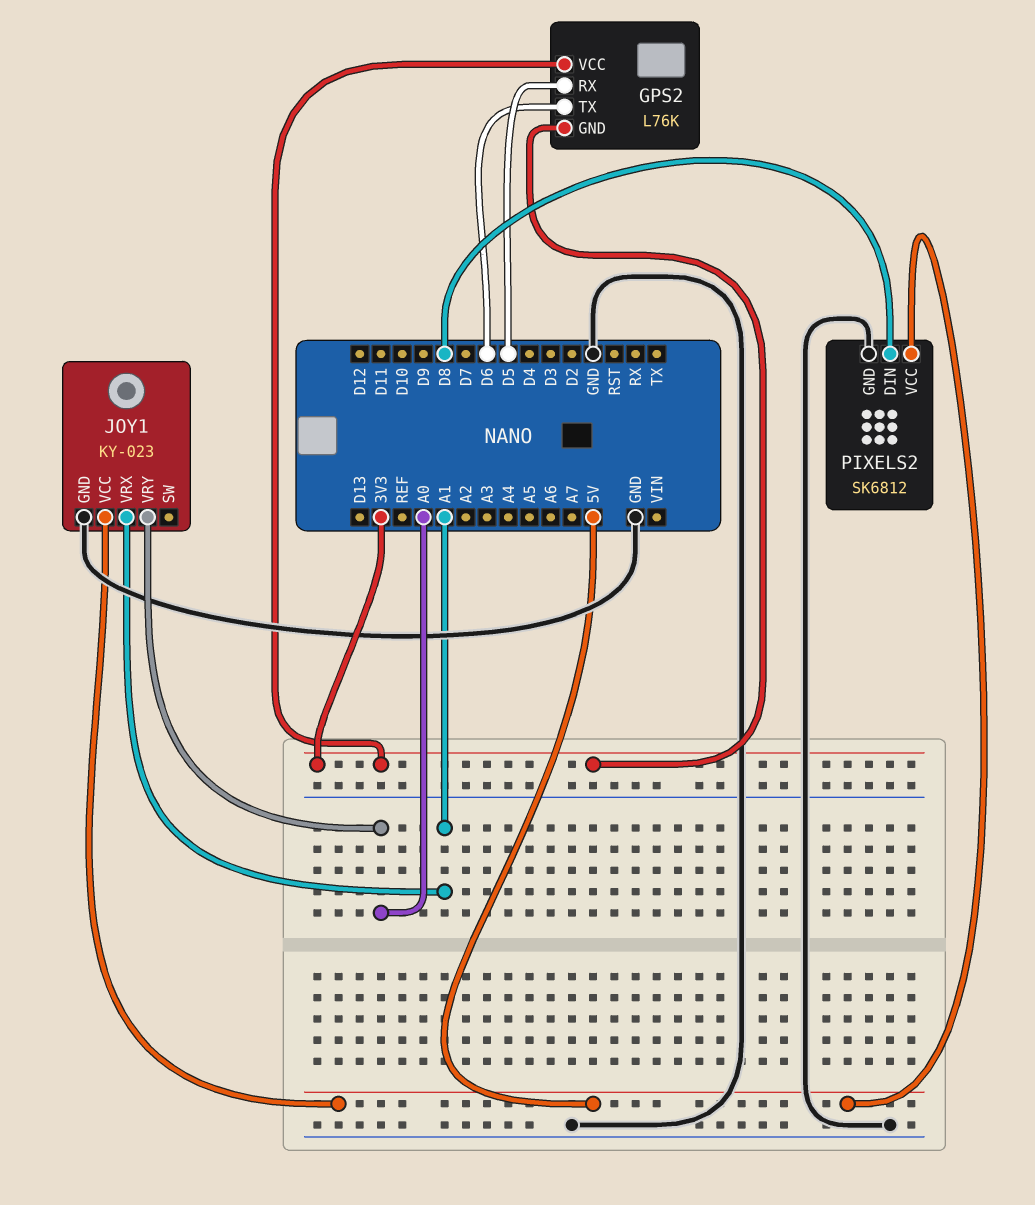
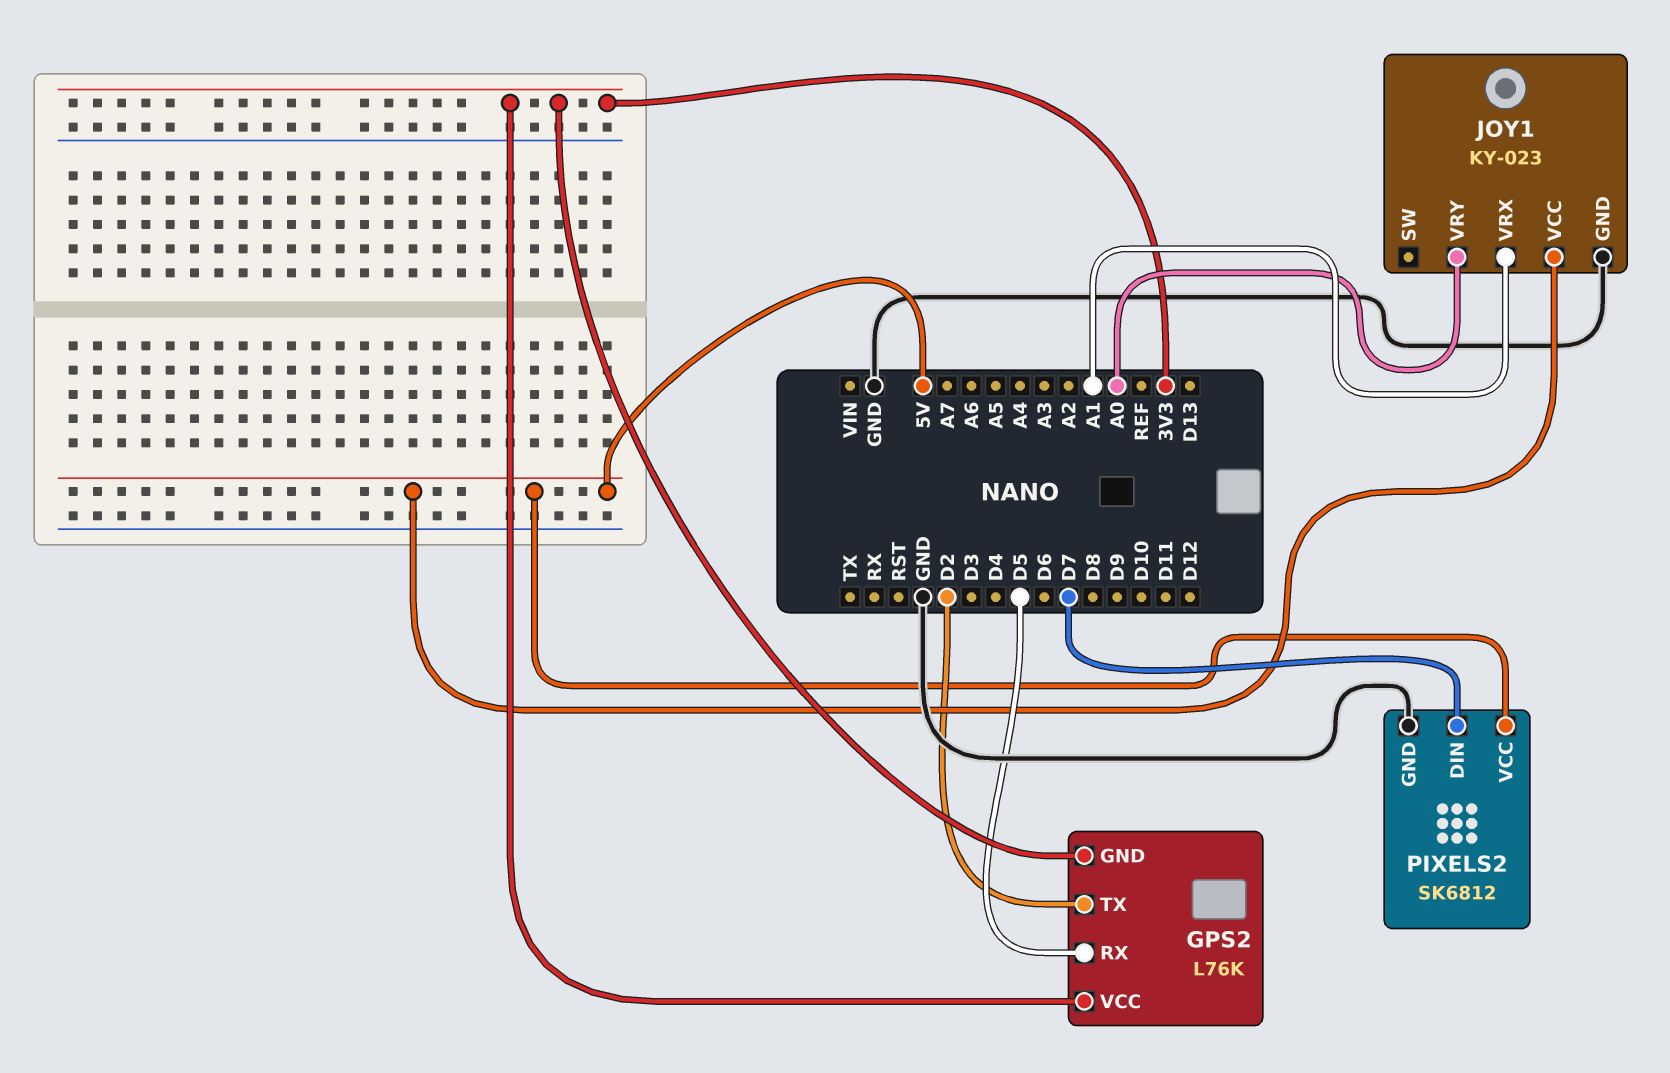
GPS2 pin TX: D6 -> D2
PIXELS2 pin DIN: D8 -> D7

